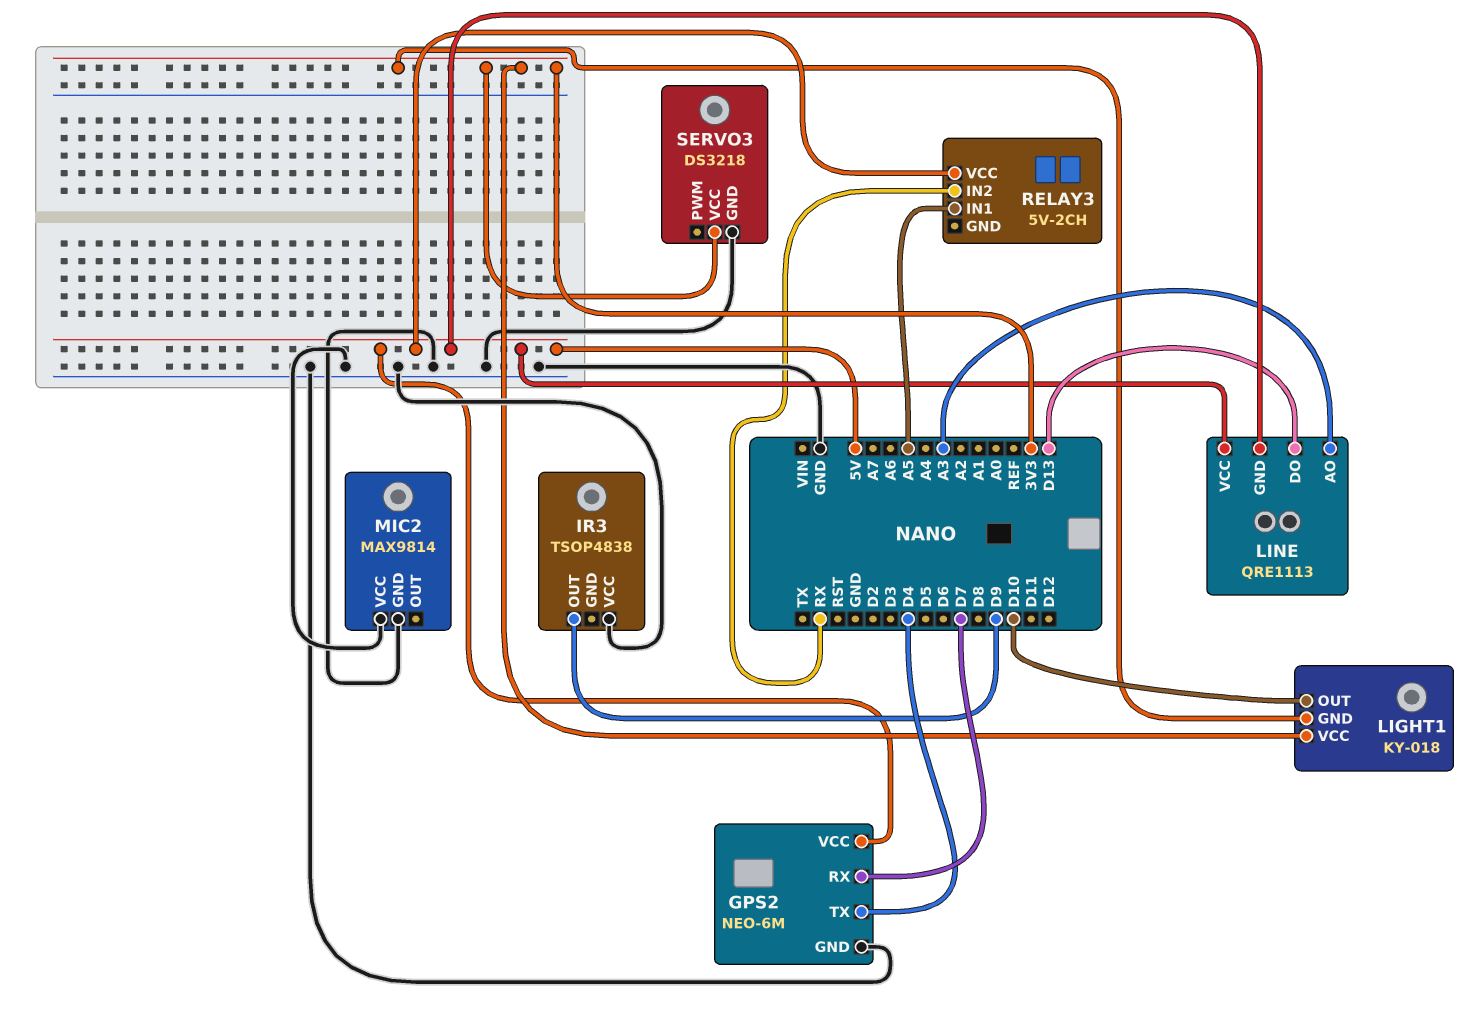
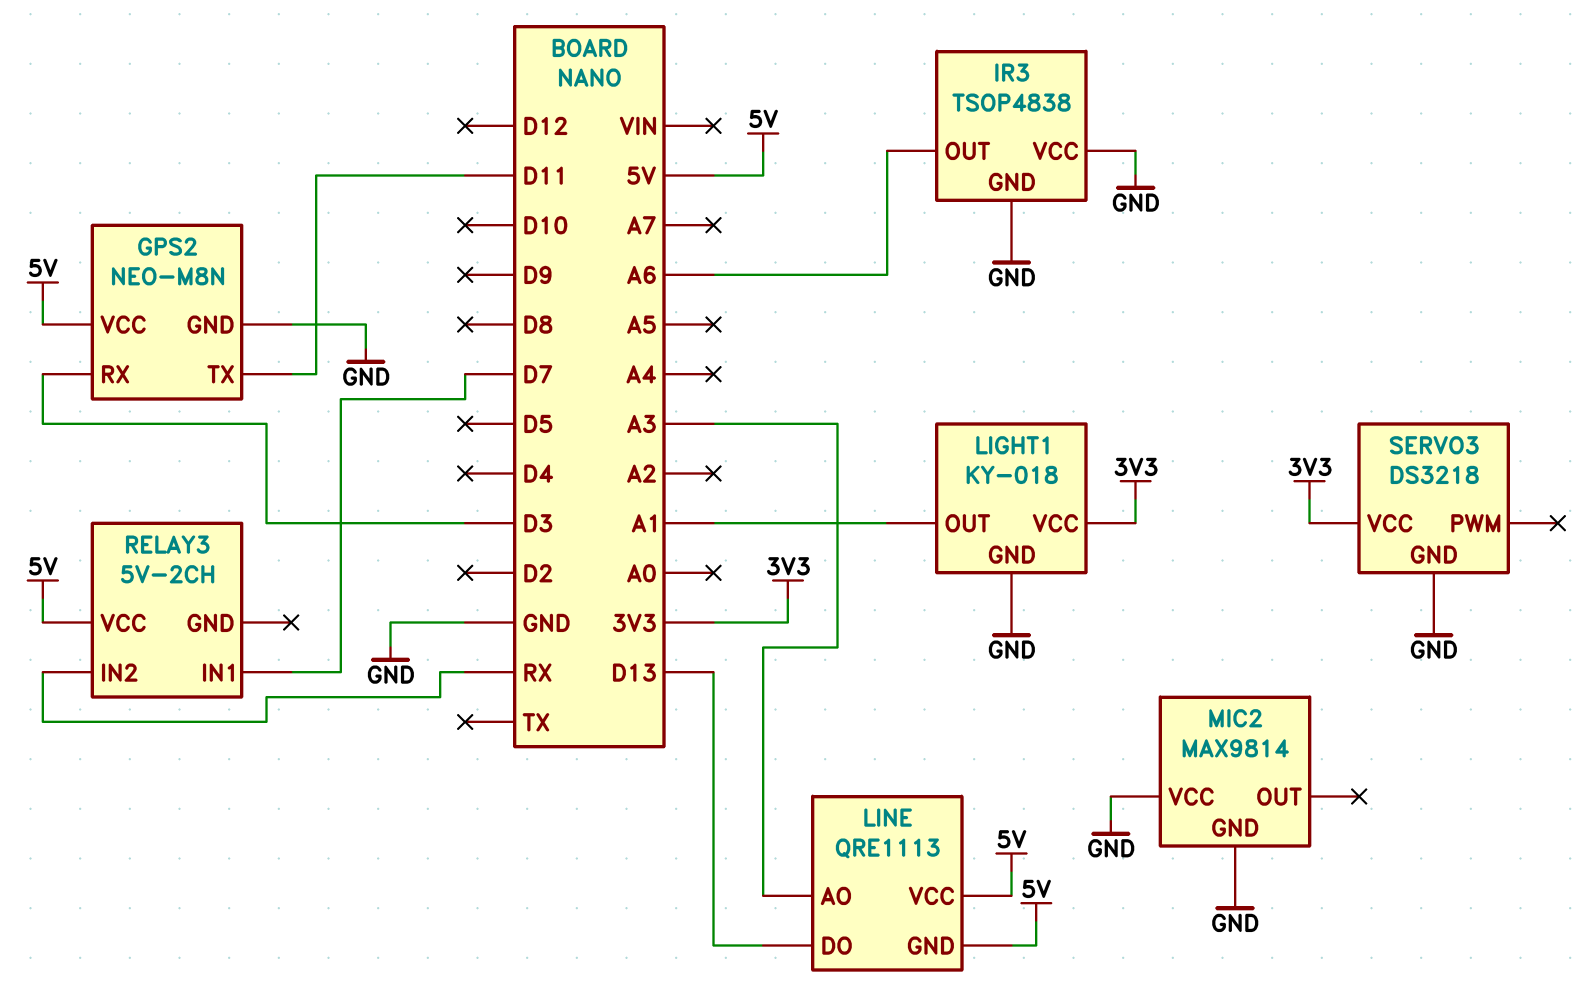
GPS2: NEO-6M -> NEO-M8N
GPS2 pin RX: D7 -> D3
GPS2 pin TX: D4 -> D11
IR3 pin GND: none -> GND
IR3 pin OUT: D9 -> A6
LIGHT1 pin GND: 3V3 -> GND
LIGHT1 pin OUT: D10 -> A1
RELAY3 pin IN1: A5 -> D7

